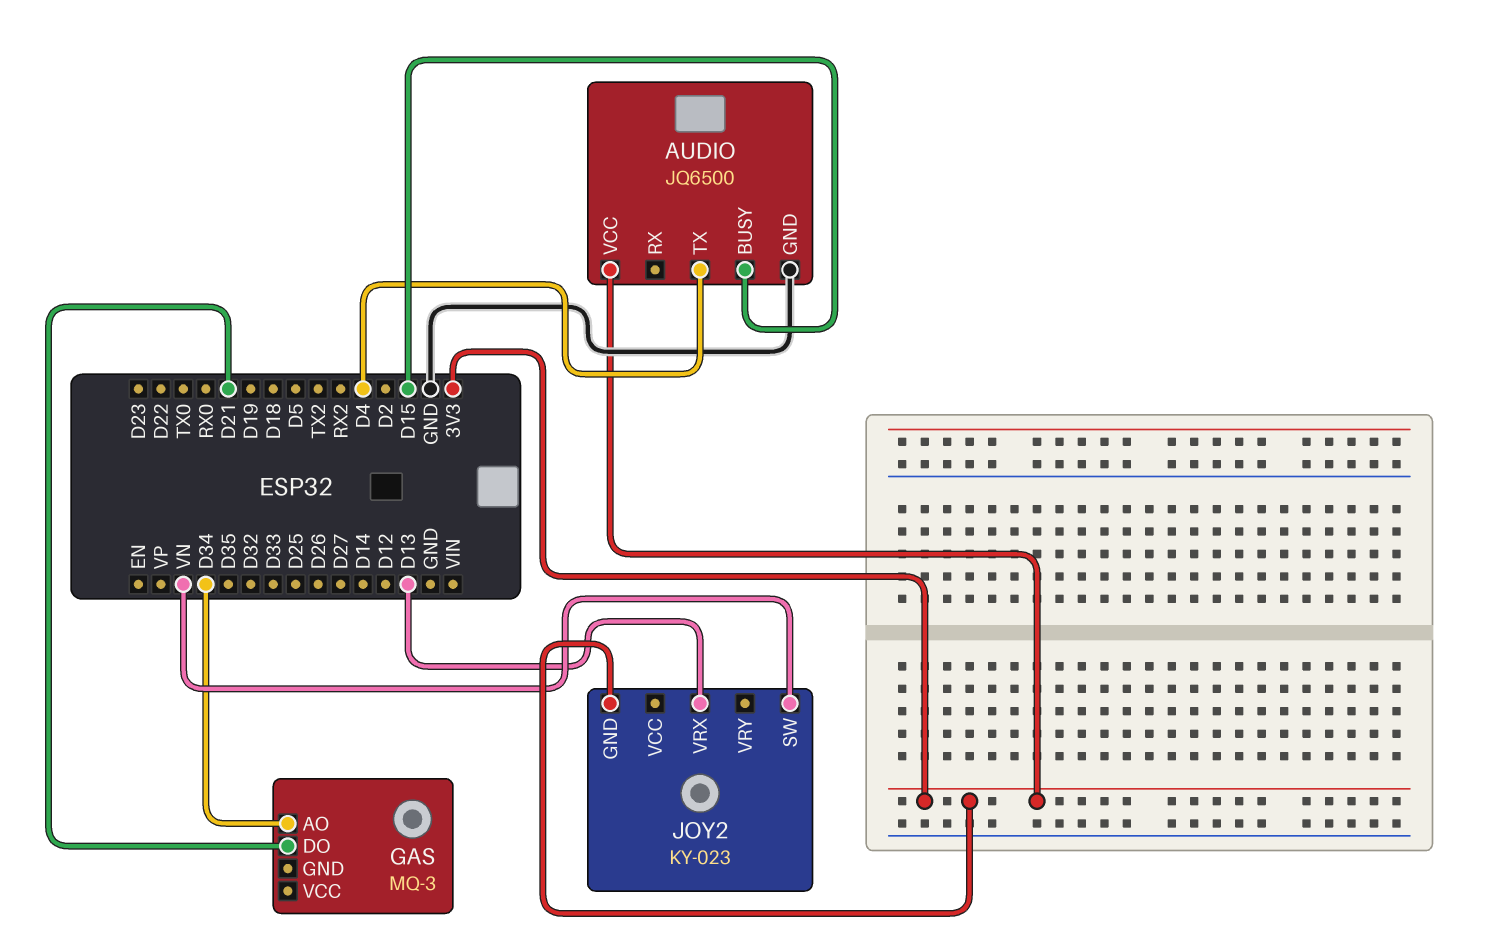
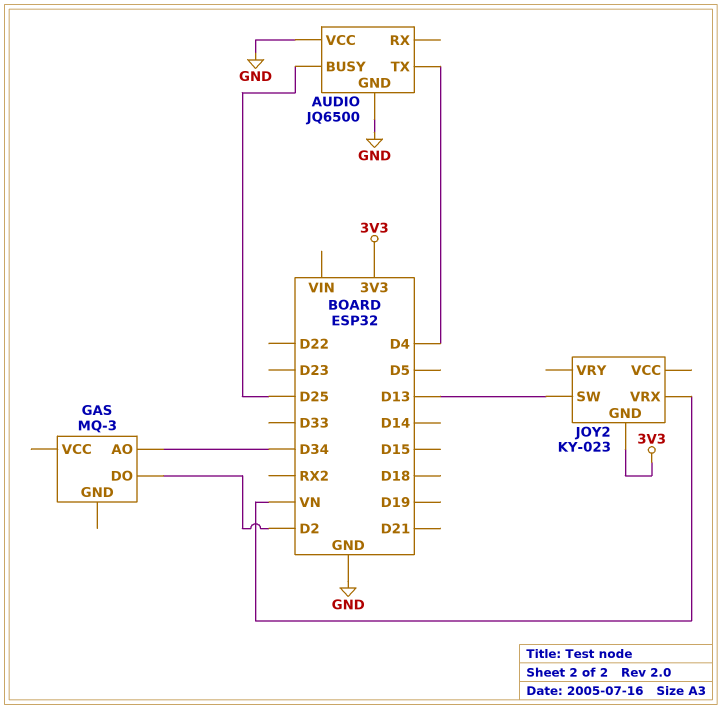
AUDIO pin BUSY: D15 -> D25
AUDIO pin VCC: 3V3 -> GND
GAS pin DO: D21 -> D2
JOY2 pin SW: VN -> D13
JOY2 pin VRX: D13 -> VN

